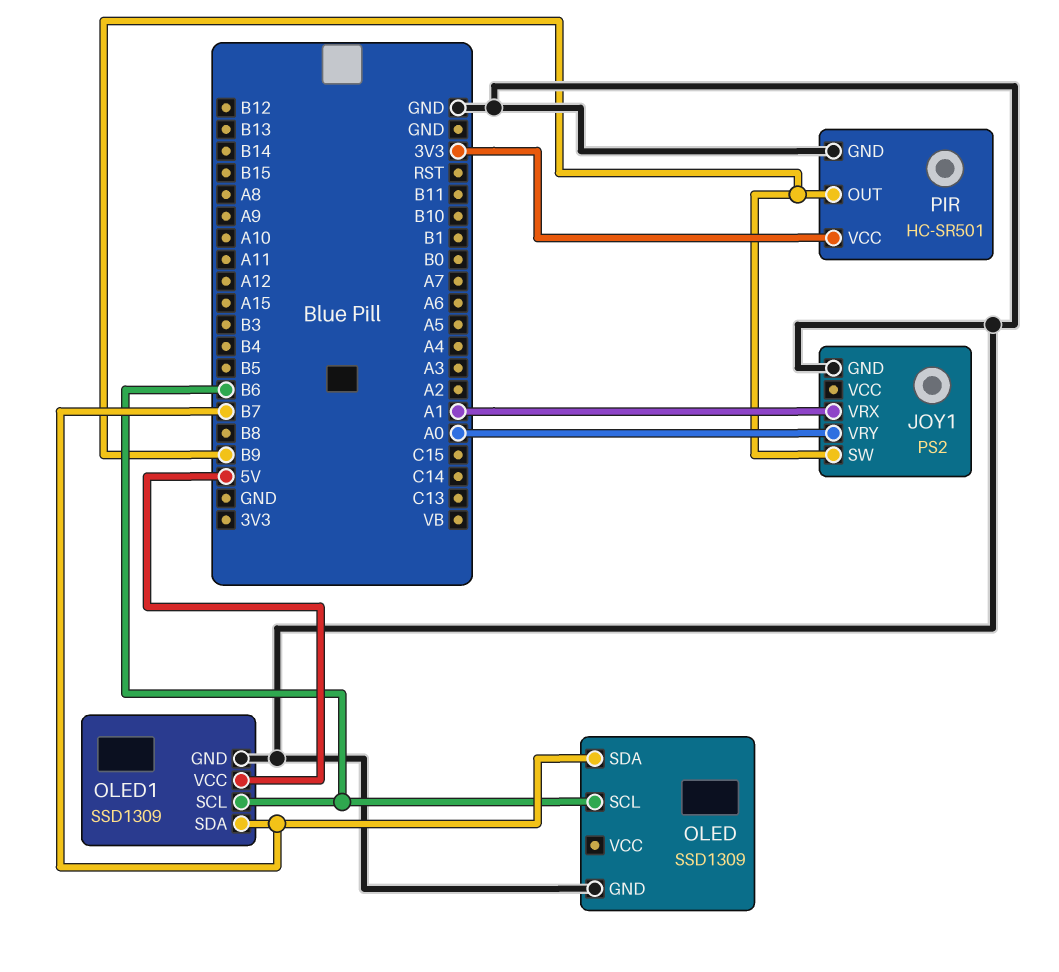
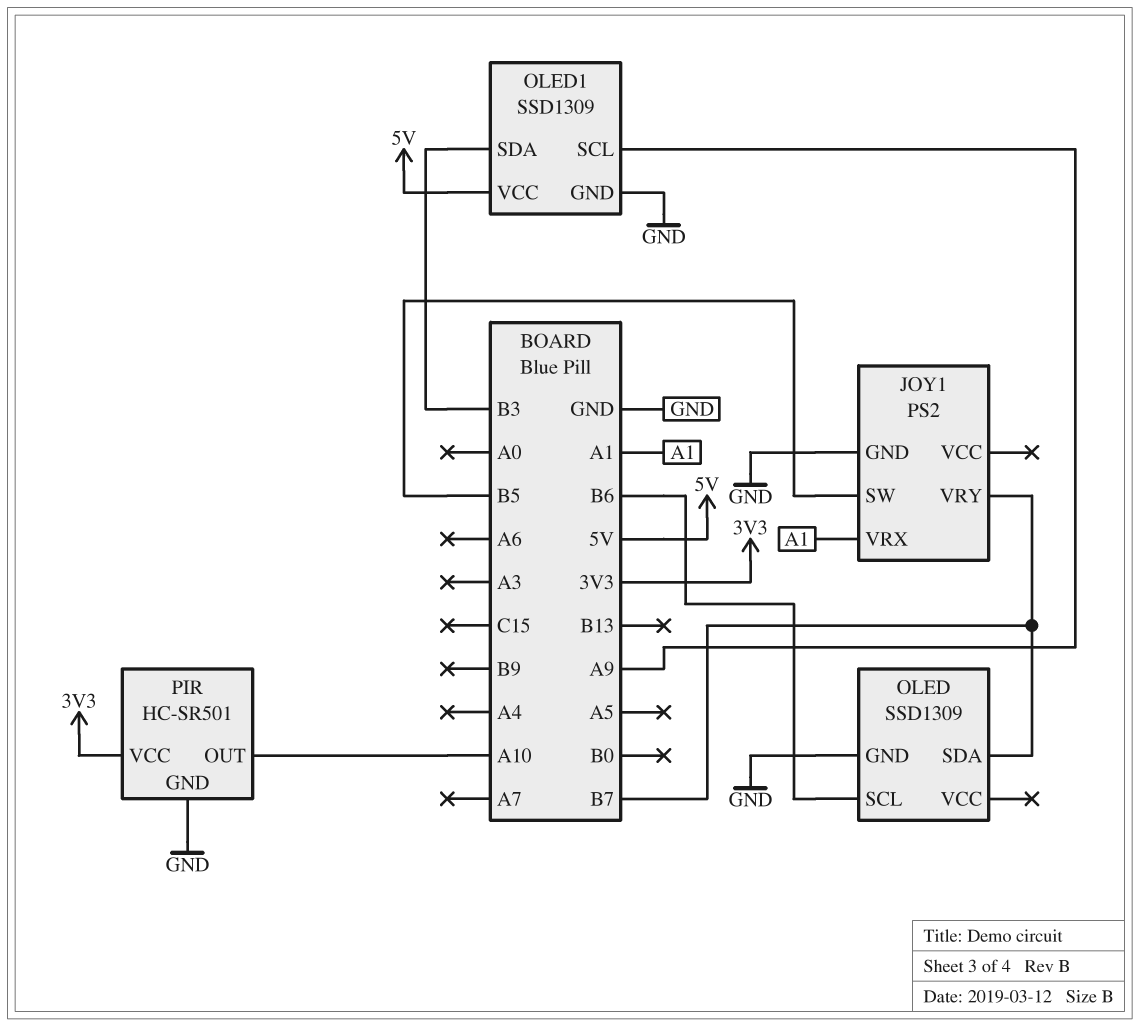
JOY1 pin SW: B9 -> B5
JOY1 pin VRY: A0 -> B7
OLED1 pin SCL: B6 -> A9
OLED1 pin SDA: B7 -> B3
PIR pin OUT: B9 -> A10

